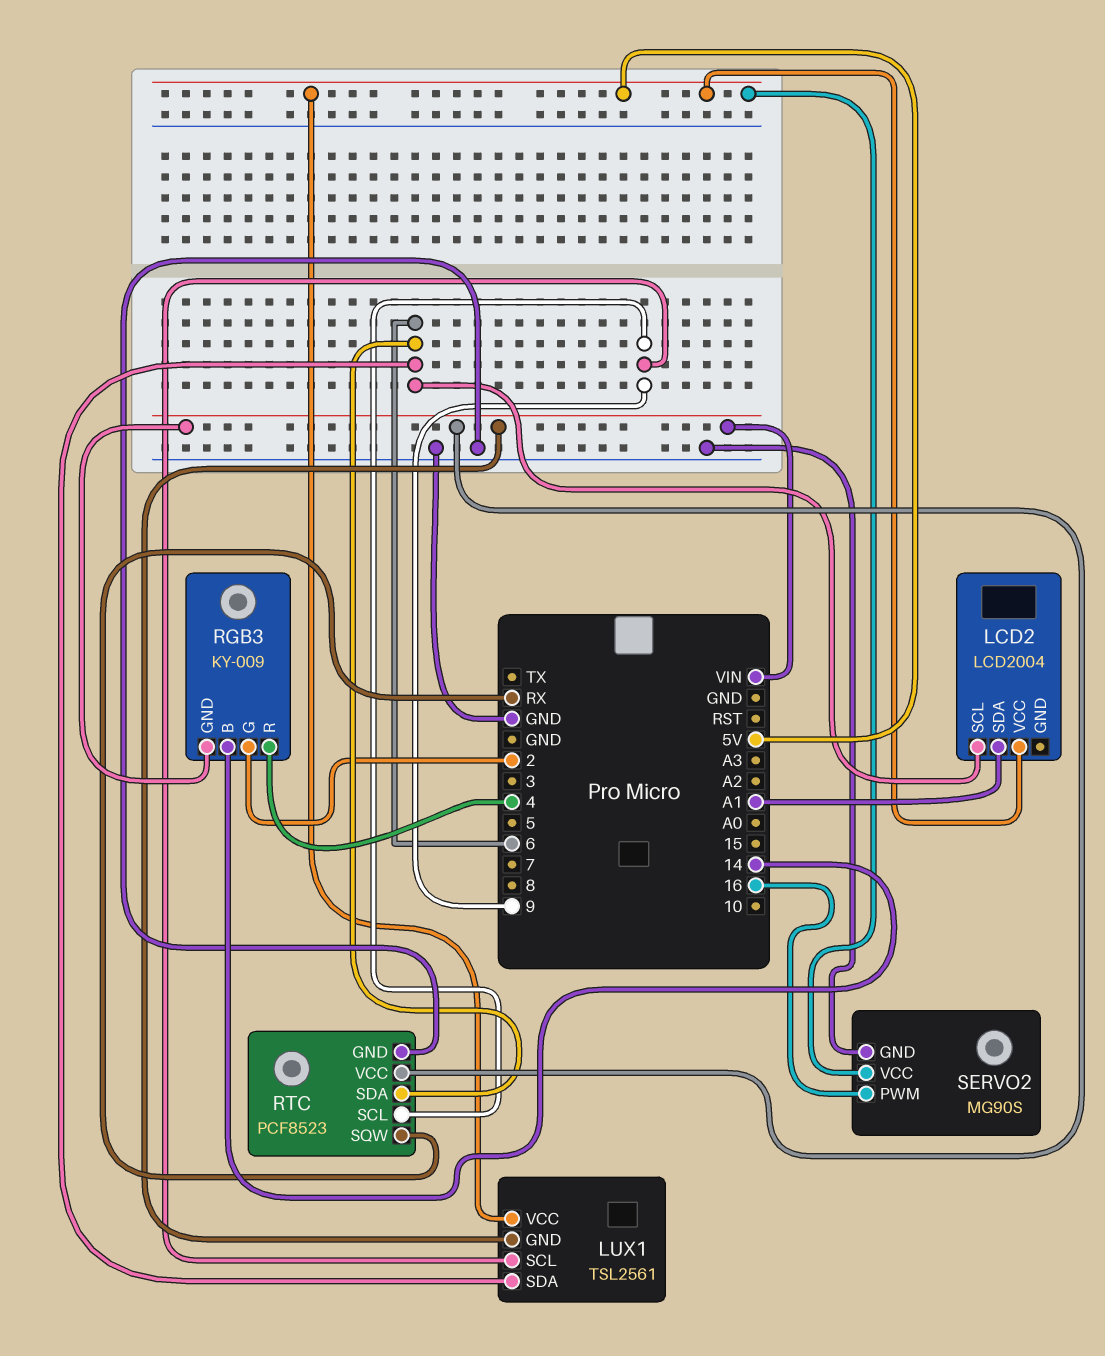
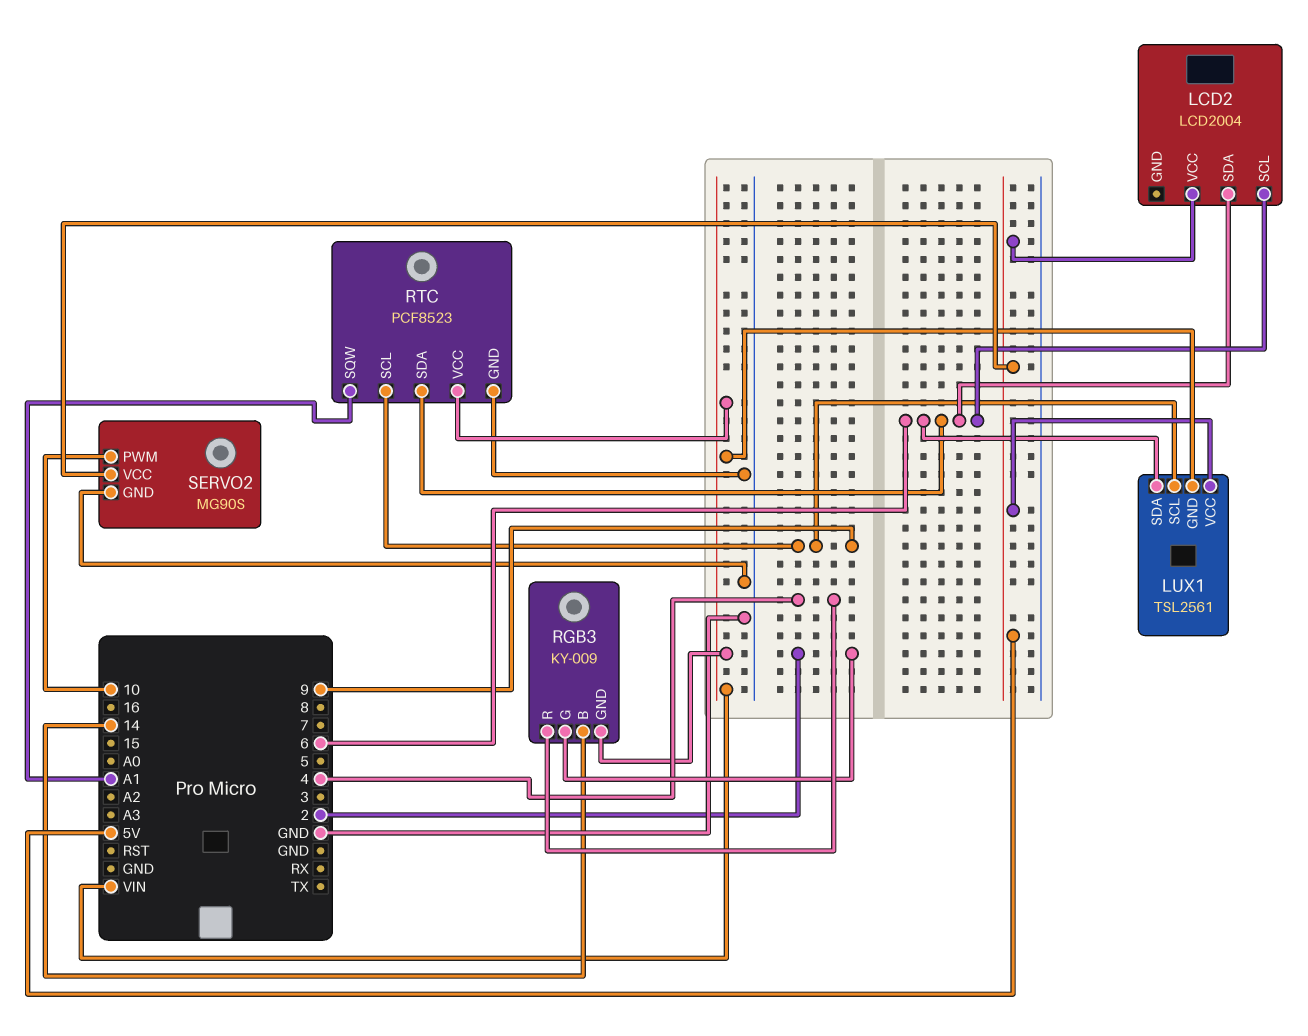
LCD2 pin SDA: A1 -> 6
RTC pin SQW: RX -> A1
SERVO2 pin PWM: 16 -> 10

